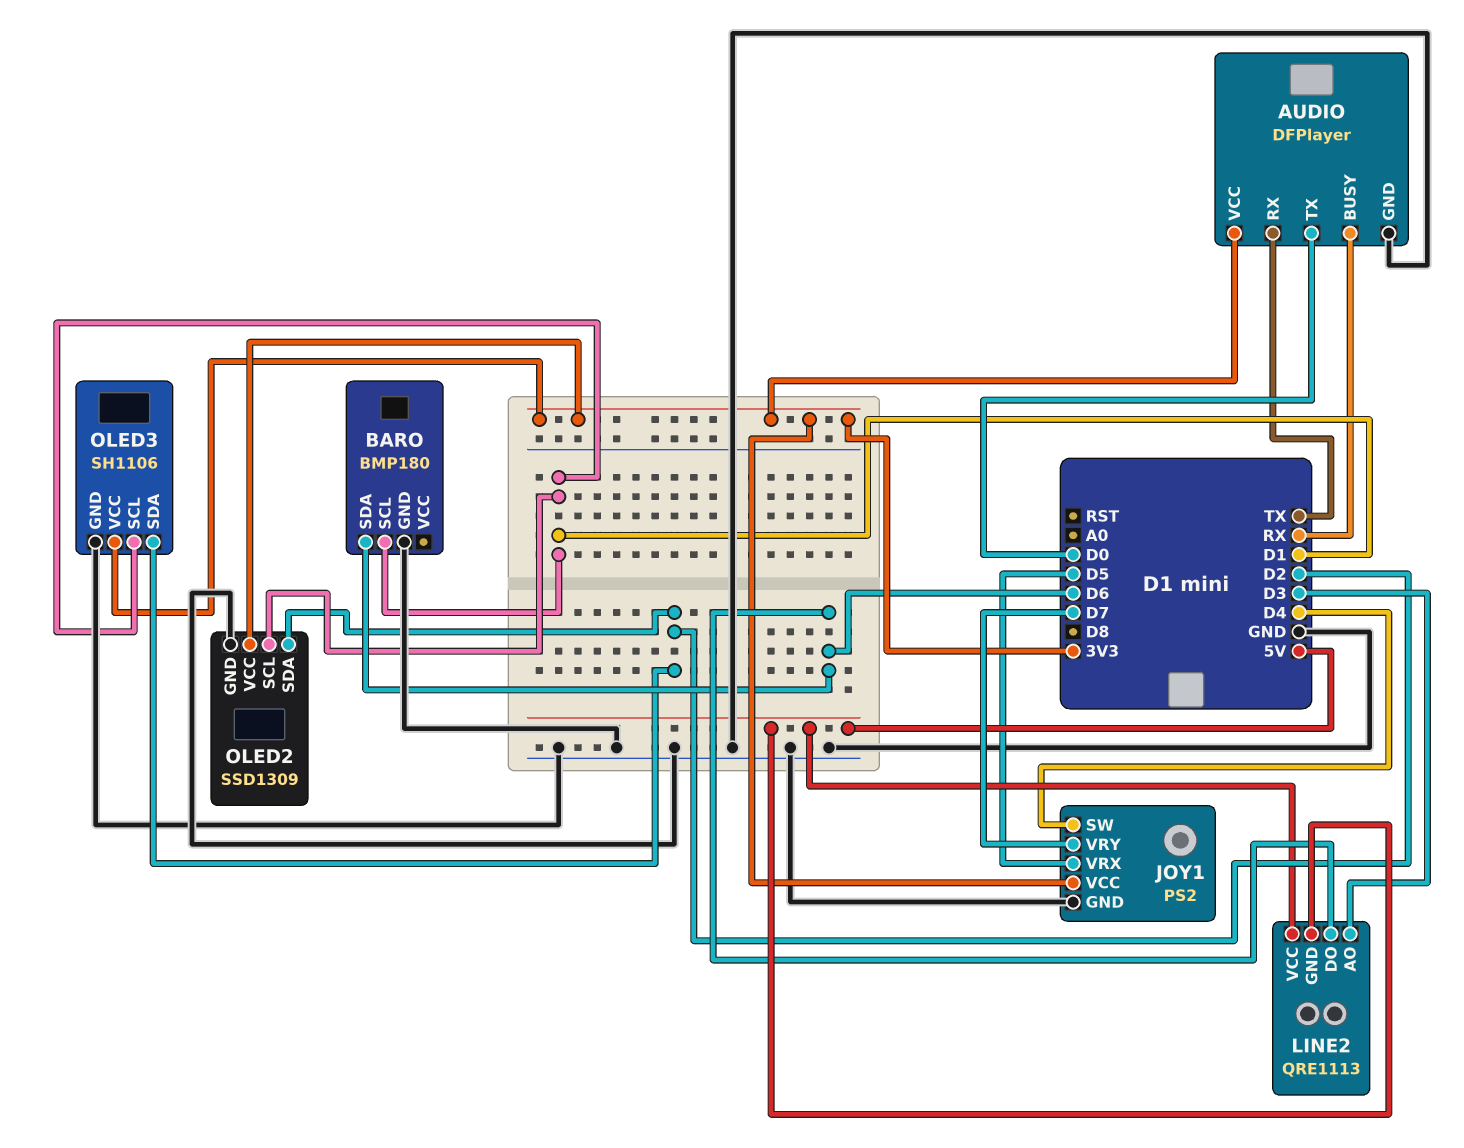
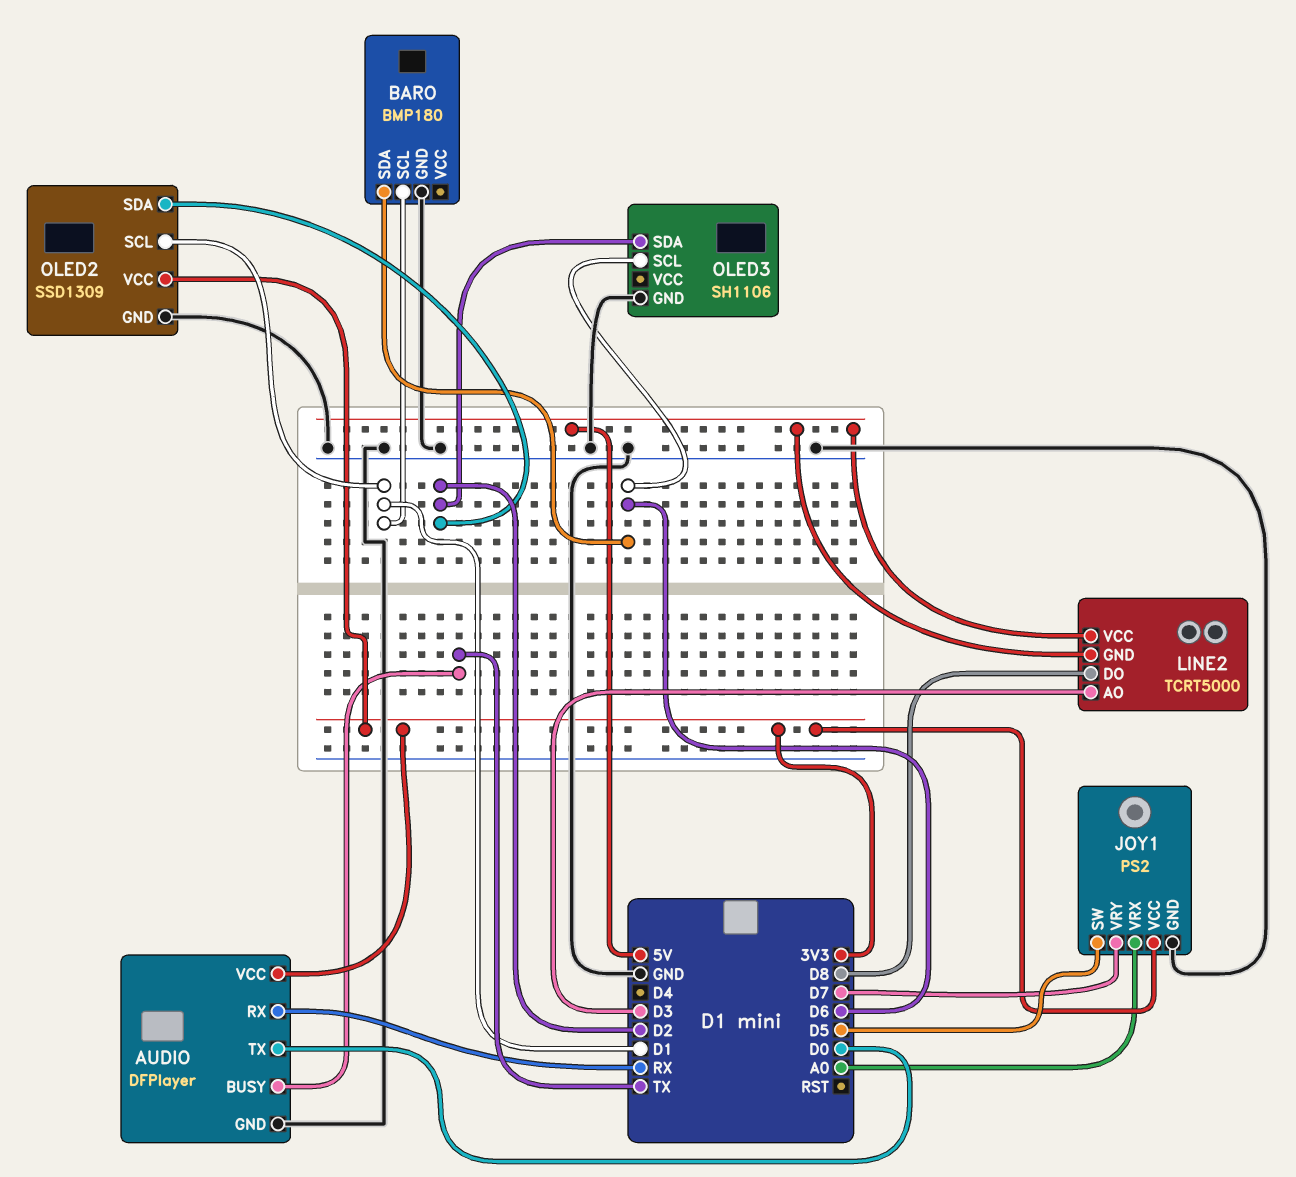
AUDIO pin BUSY: RX -> TX
AUDIO pin RX: TX -> RX
JOY1 pin SW: D4 -> D5
JOY1 pin VRX: D5 -> A0
LINE2: QRE1113 -> TCRT5000
LINE2 pin DO: D6 -> D8
OLED3 pin SCL: D1 -> D6
OLED3 pin VCC: 3V3 -> none

